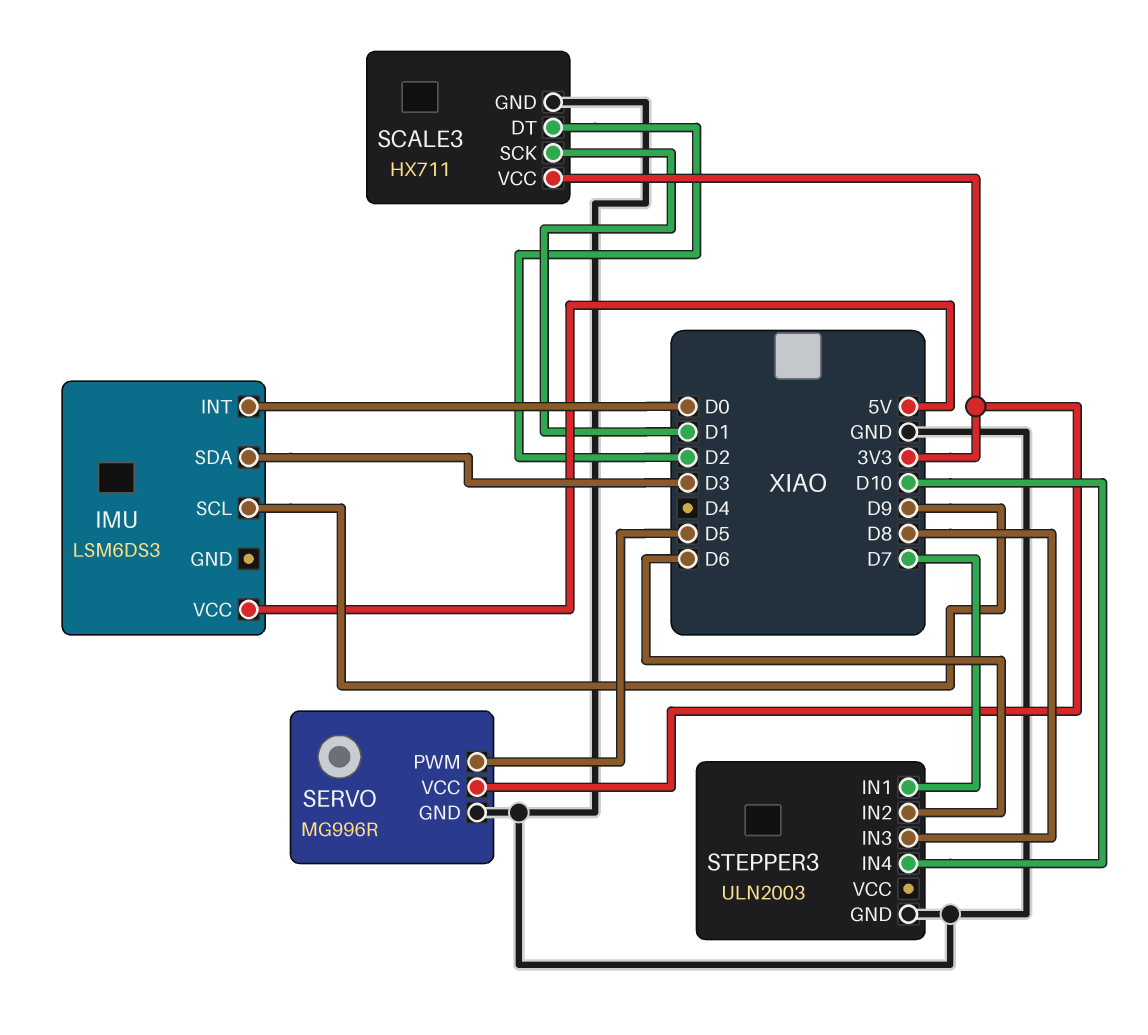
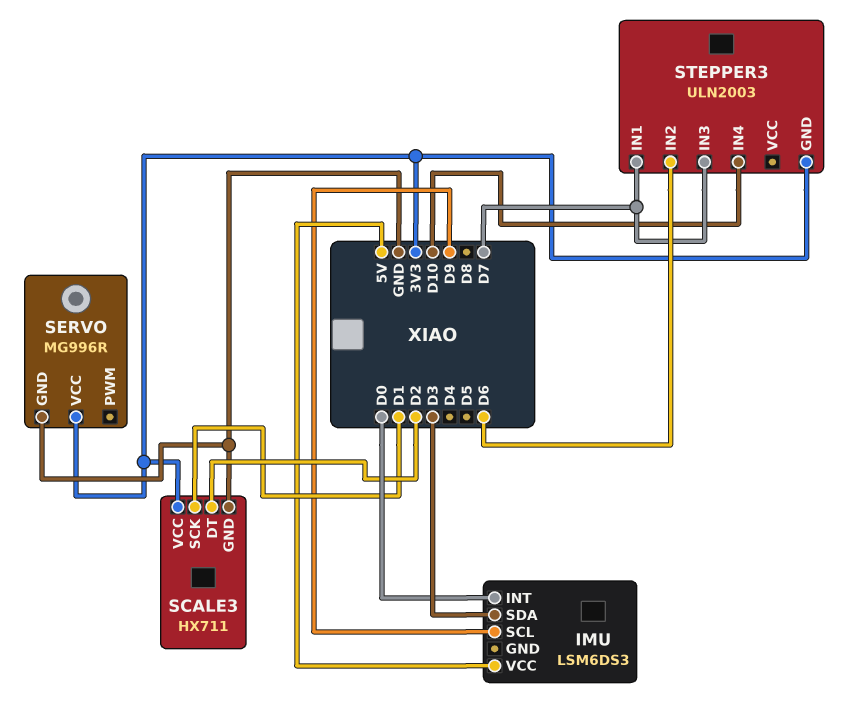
SERVO pin PWM: D5 -> none
STEPPER3 pin GND: GND -> 3V3
STEPPER3 pin IN3: D8 -> D7

